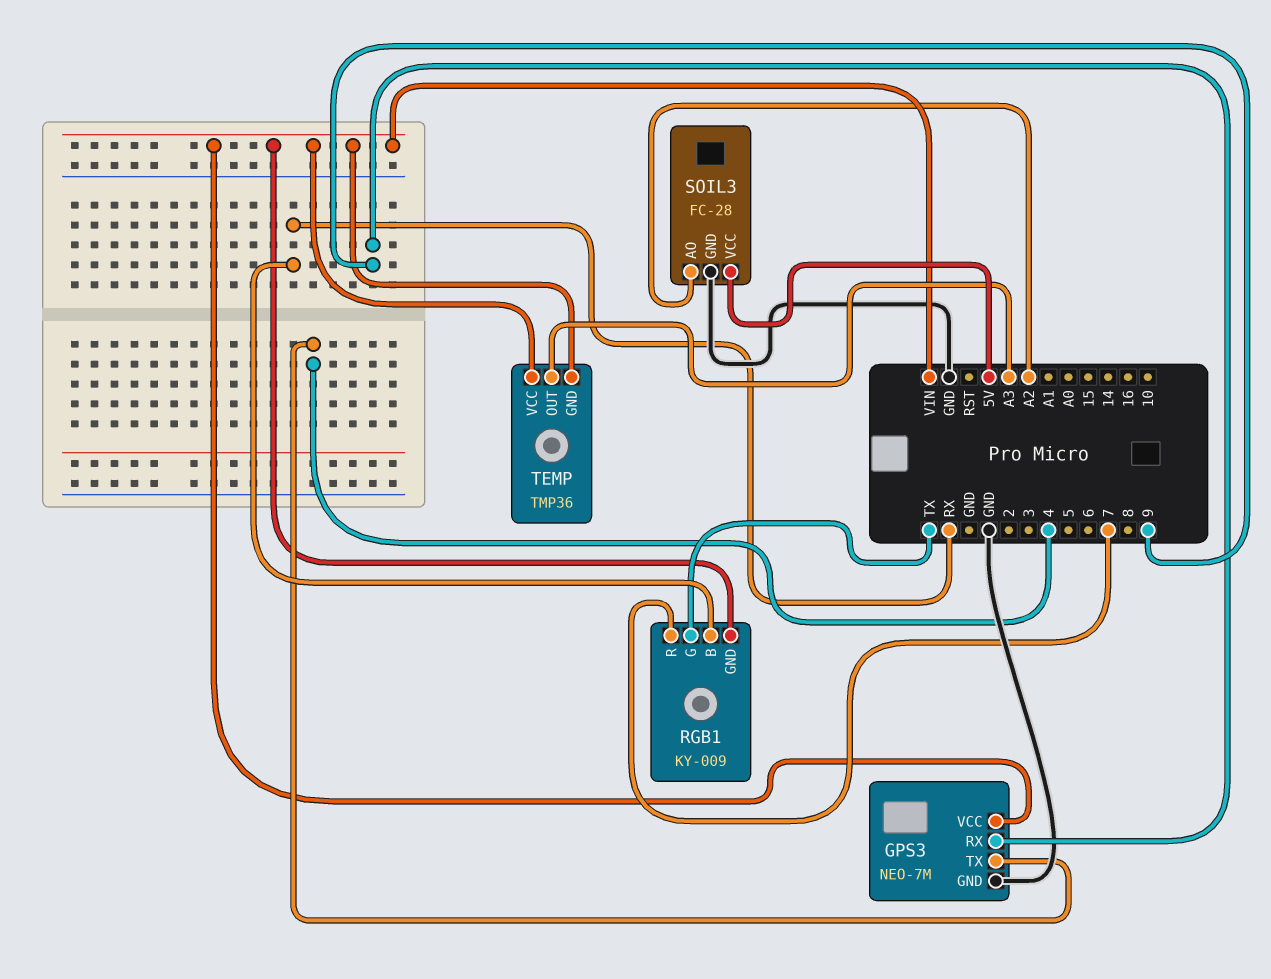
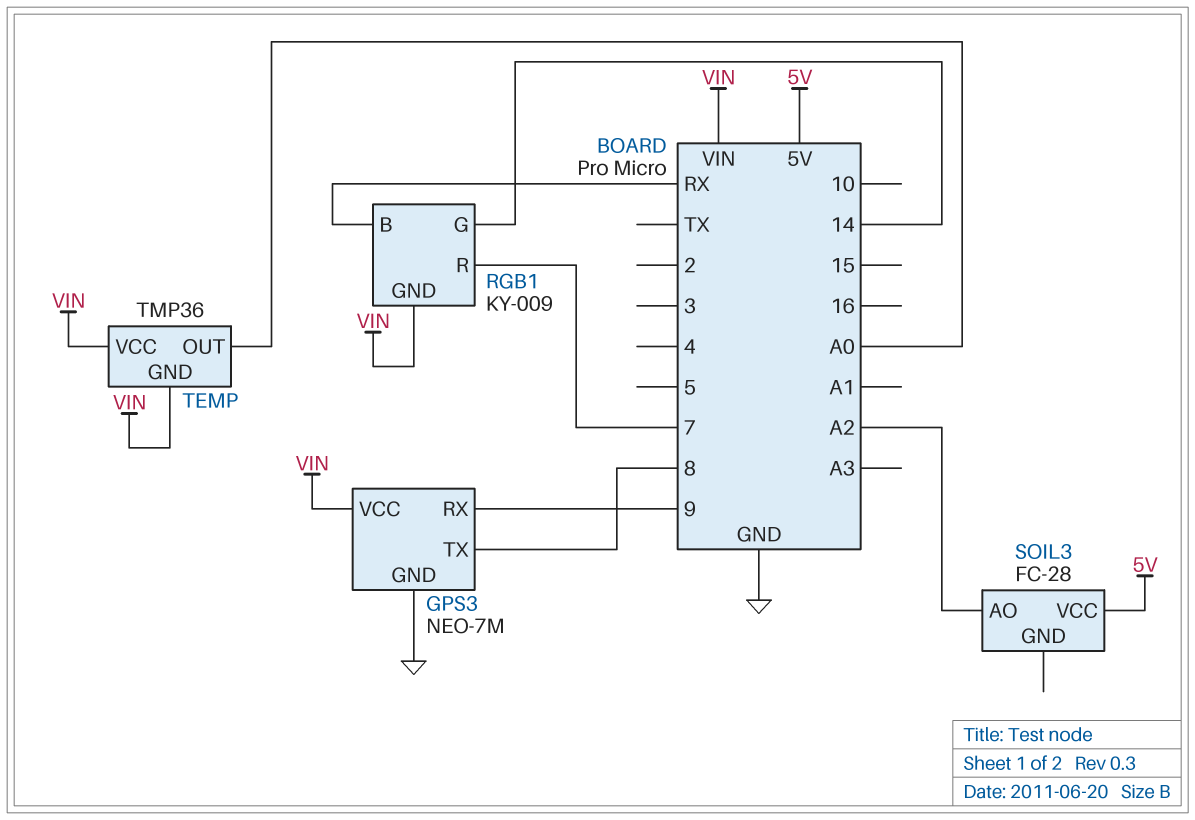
GPS3 pin TX: 4 -> 8
RGB1 pin G: TX -> 14
SOIL3 pin GND: GND -> none
TEMP pin OUT: A3 -> A0

